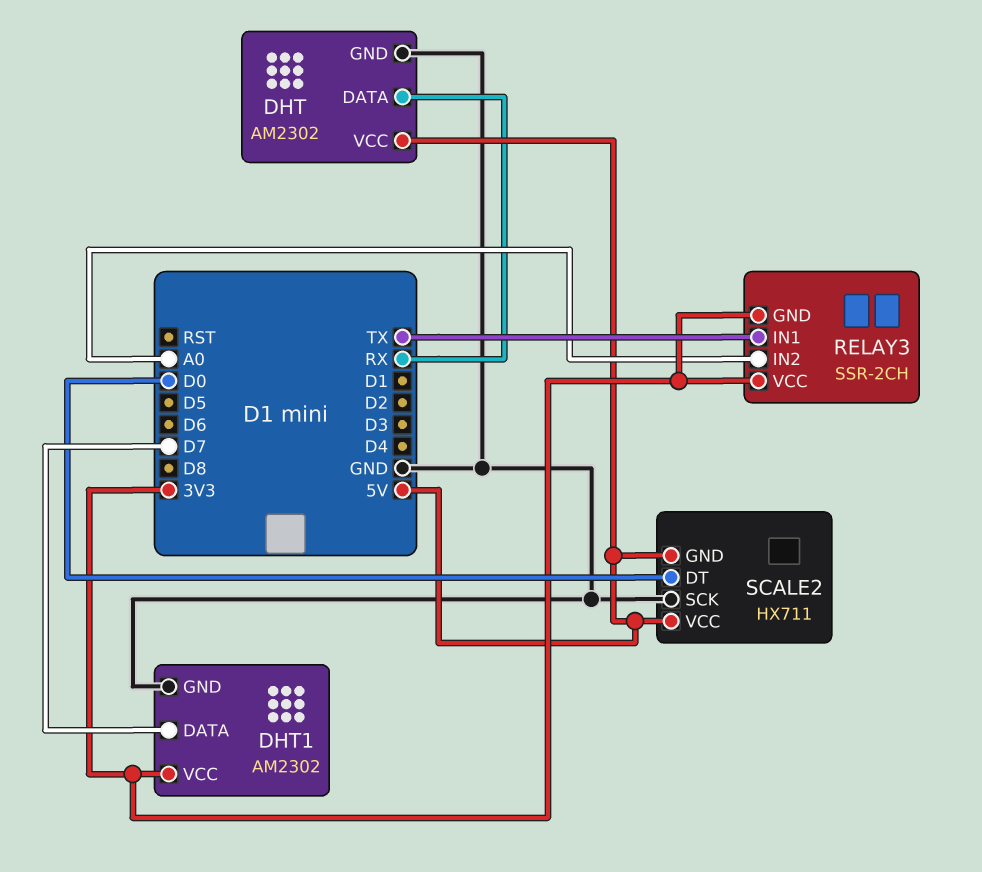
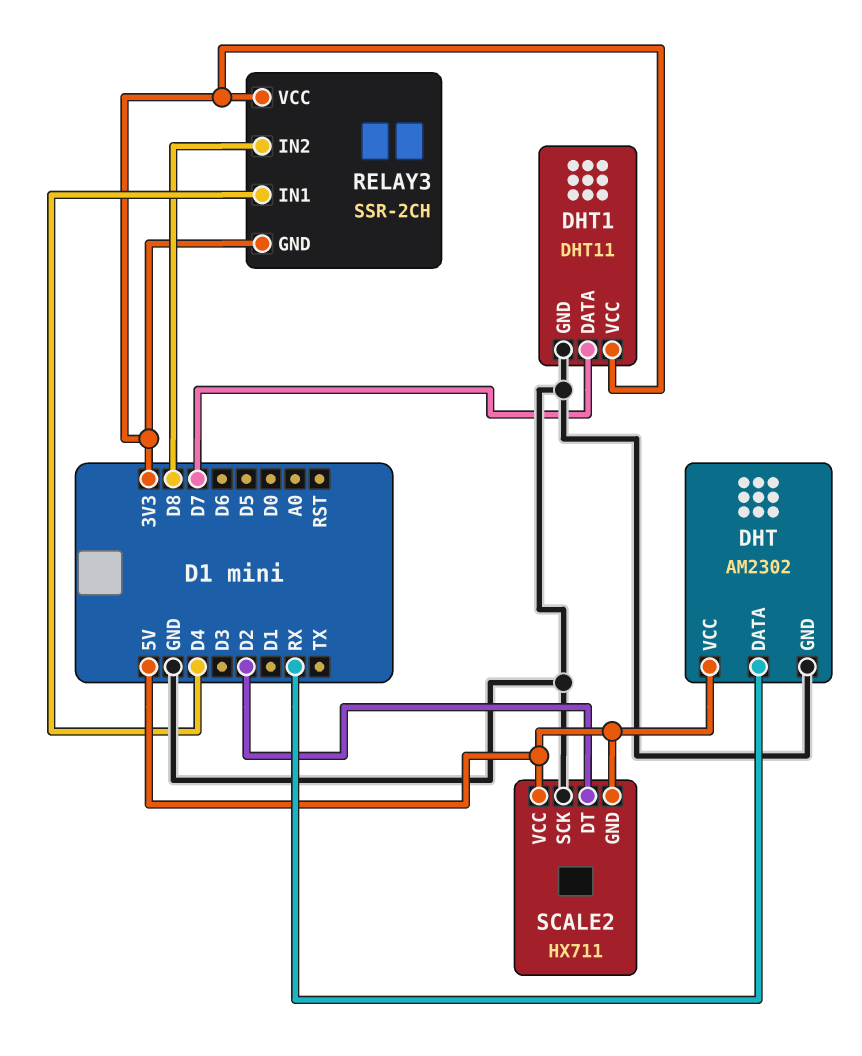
DHT1: AM2302 -> DHT11
RELAY3 pin IN1: TX -> D4
RELAY3 pin IN2: A0 -> D8
SCALE2 pin DT: D0 -> D2

